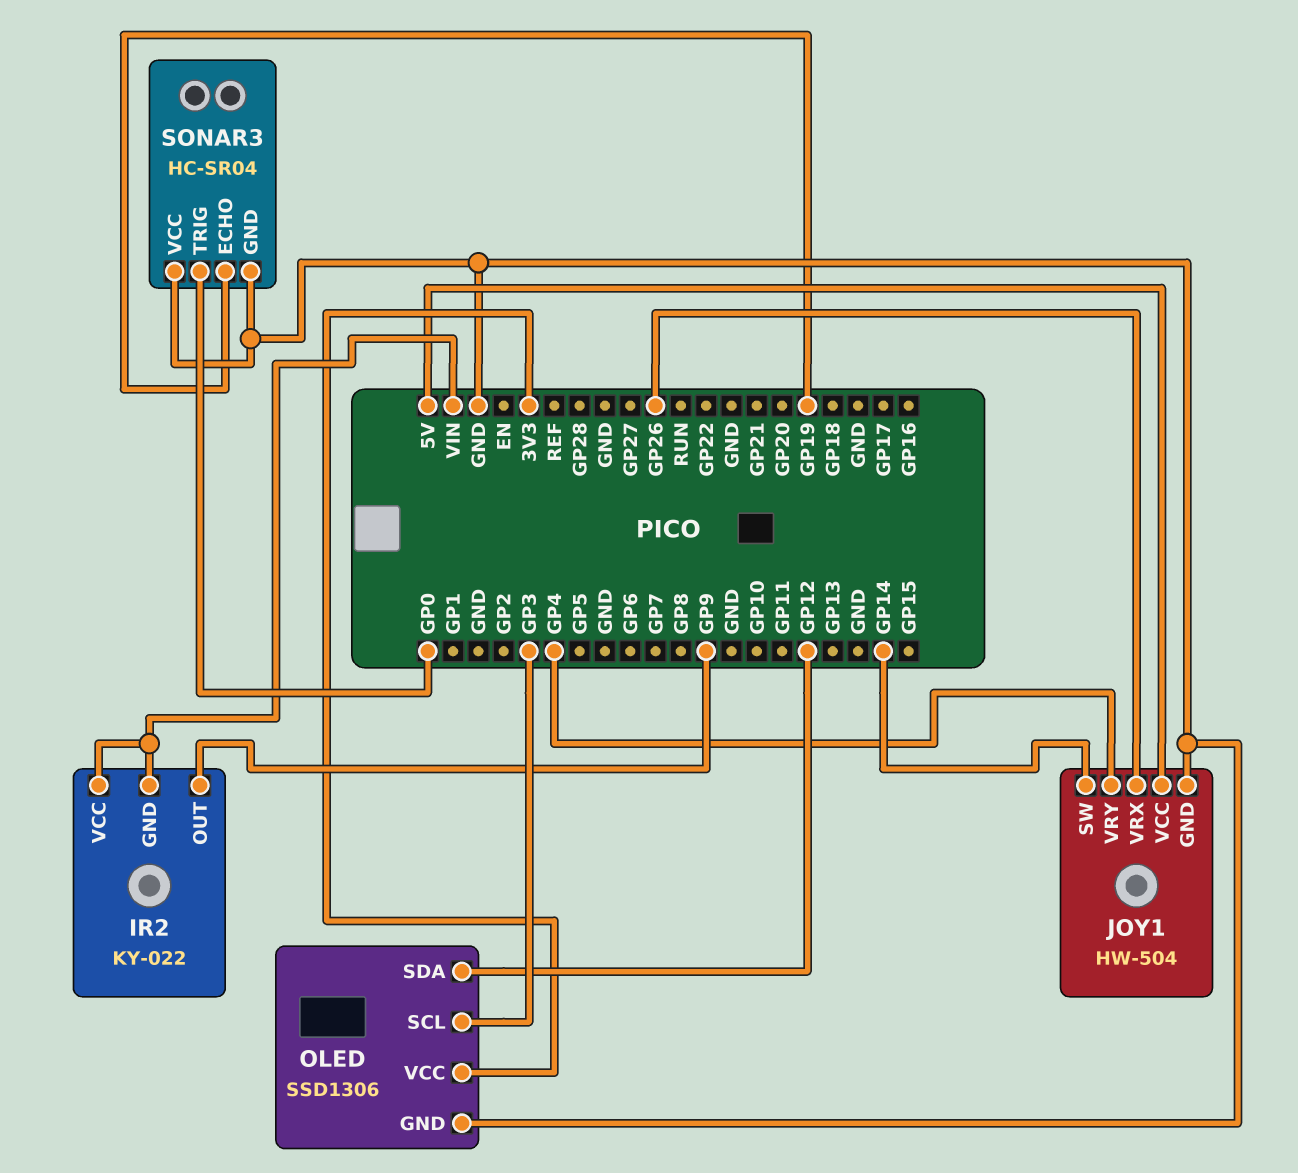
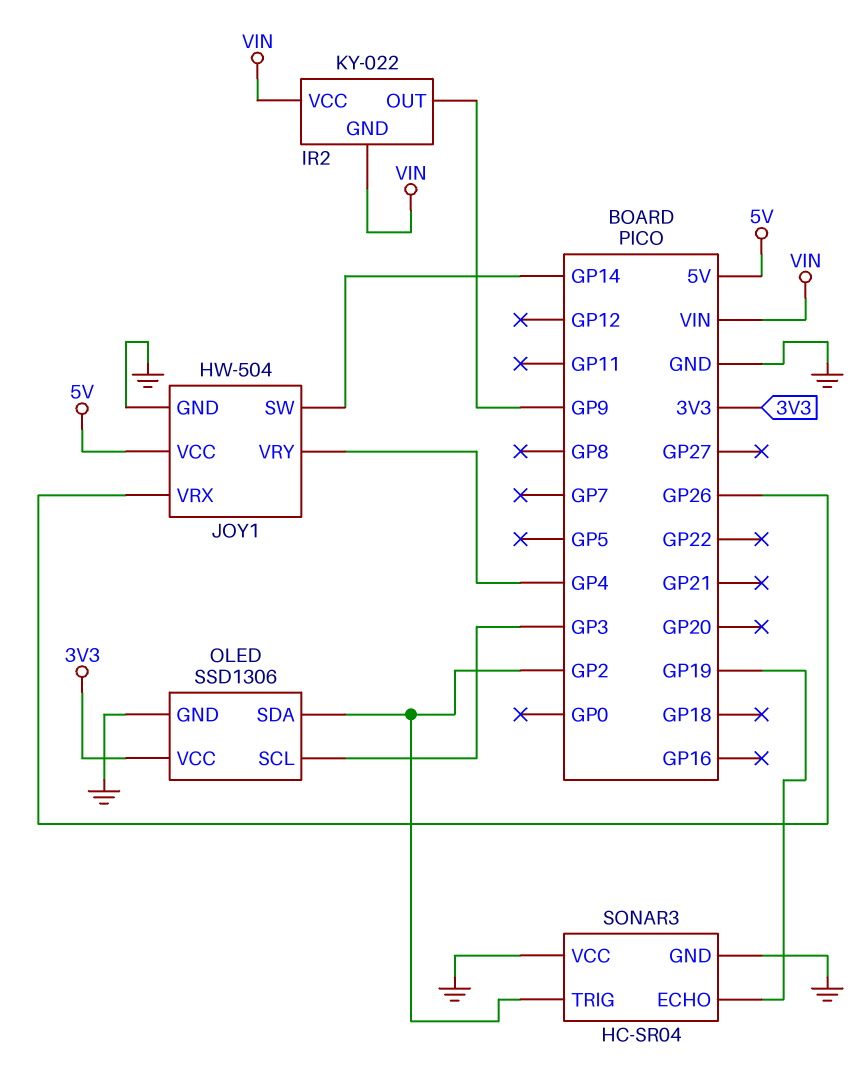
OLED pin SDA: GP12 -> GP2
SONAR3 pin TRIG: GP0 -> GP2

